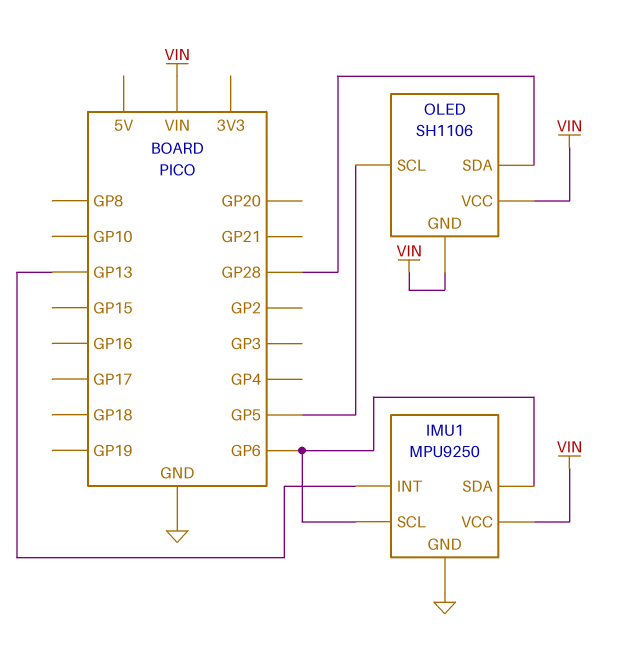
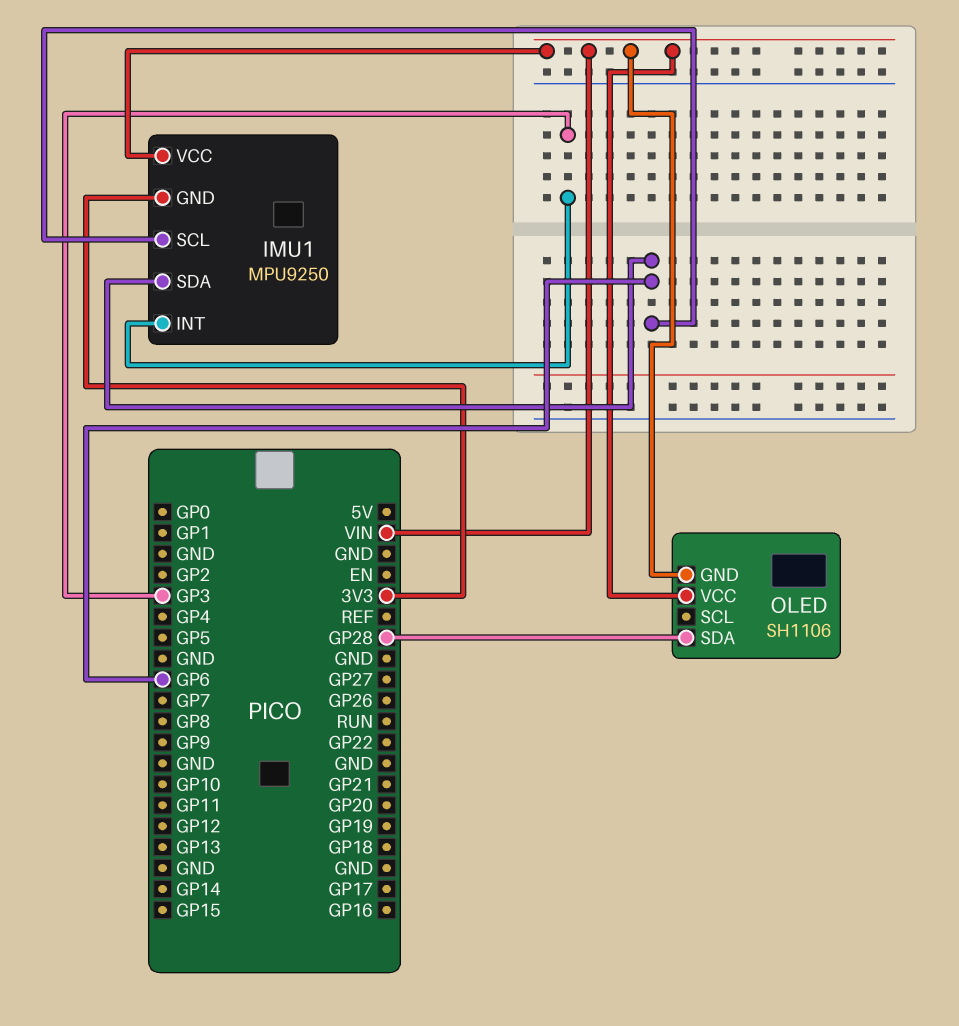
IMU1 pin GND: GND -> 3V3
IMU1 pin INT: GP13 -> GP3
OLED pin SCL: GP5 -> none

